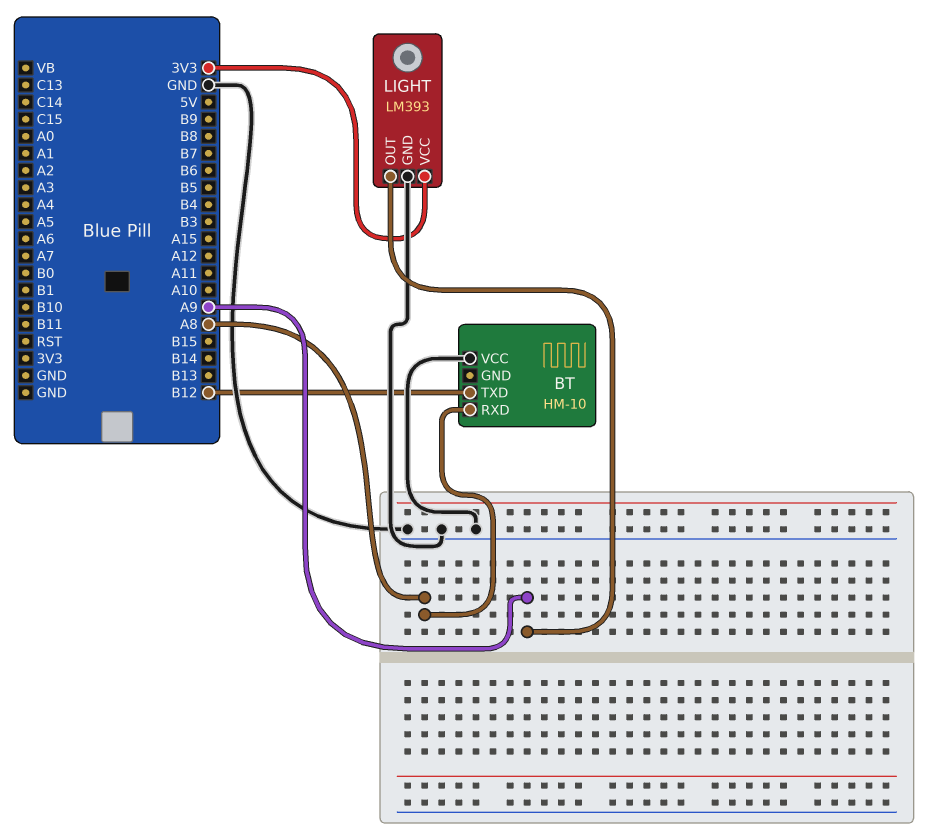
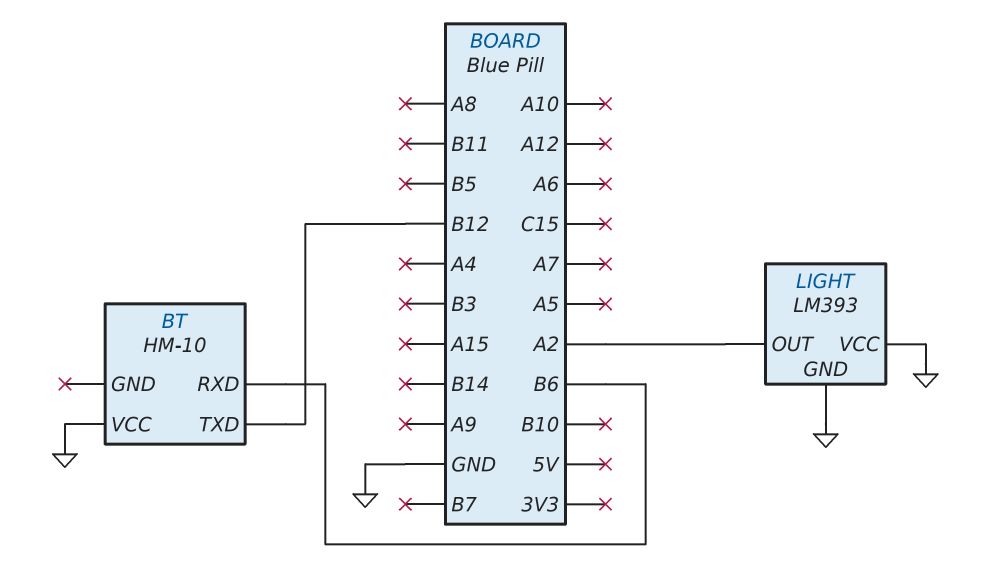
BT pin RXD: A8 -> B6
LIGHT pin OUT: A9 -> A2
LIGHT pin VCC: 3V3 -> GND

